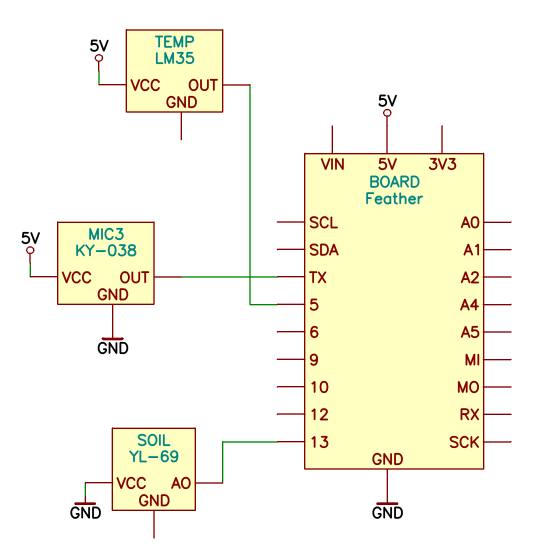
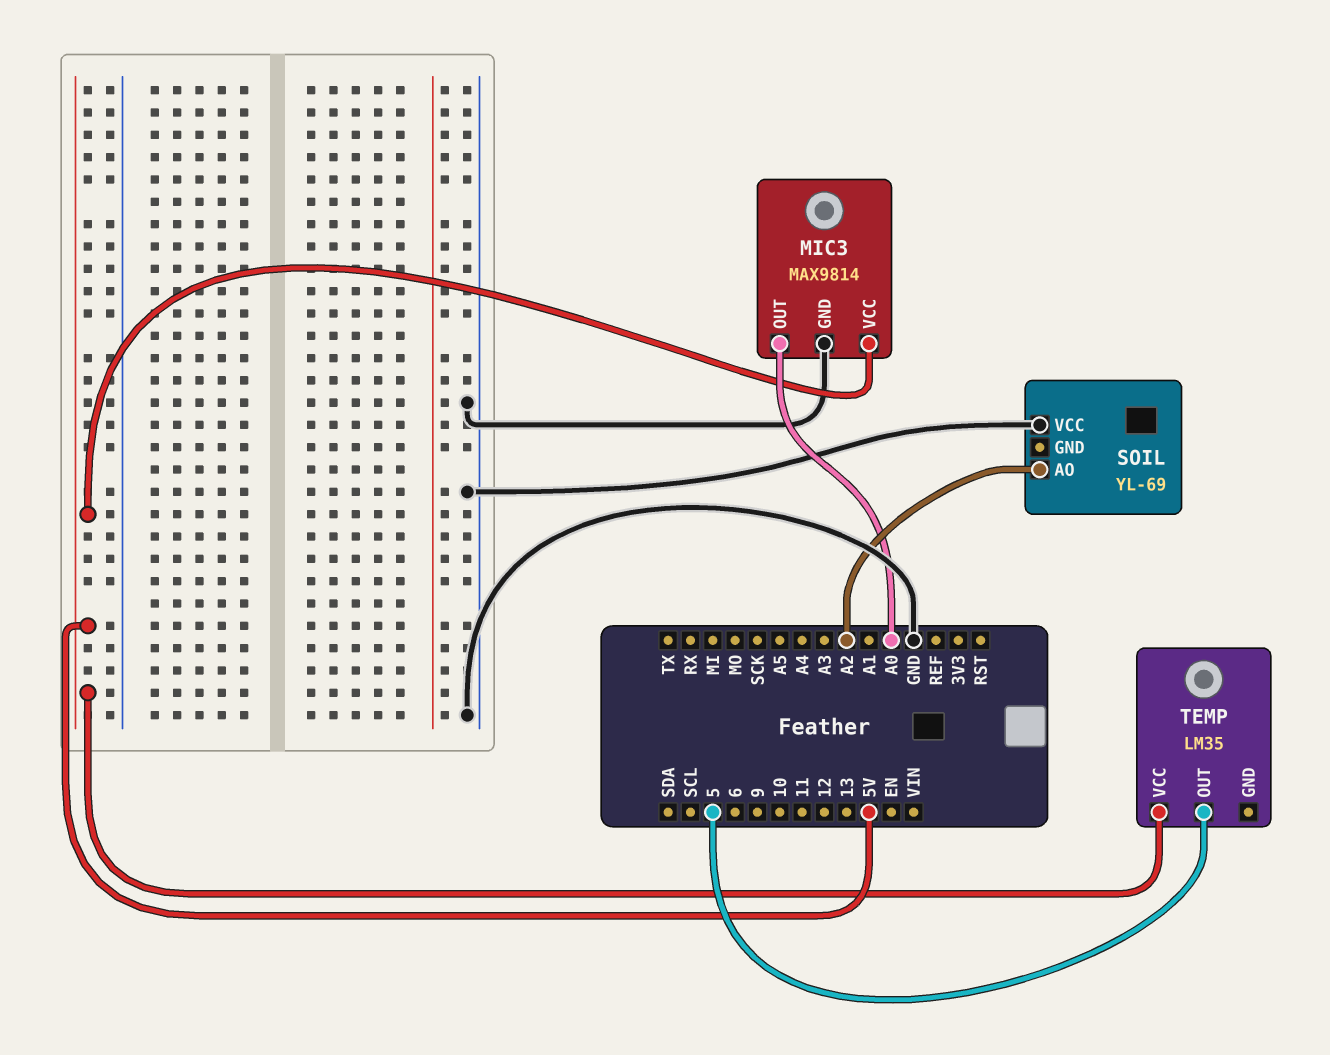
MIC3: KY-038 -> MAX9814
MIC3 pin OUT: TX -> A0
SOIL pin AO: 13 -> A2

